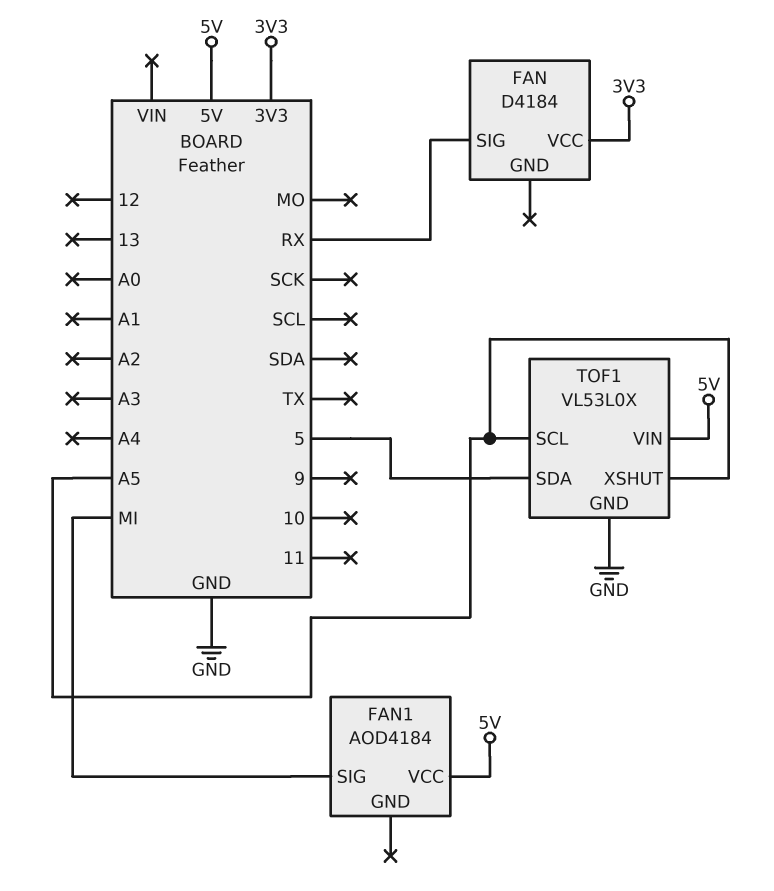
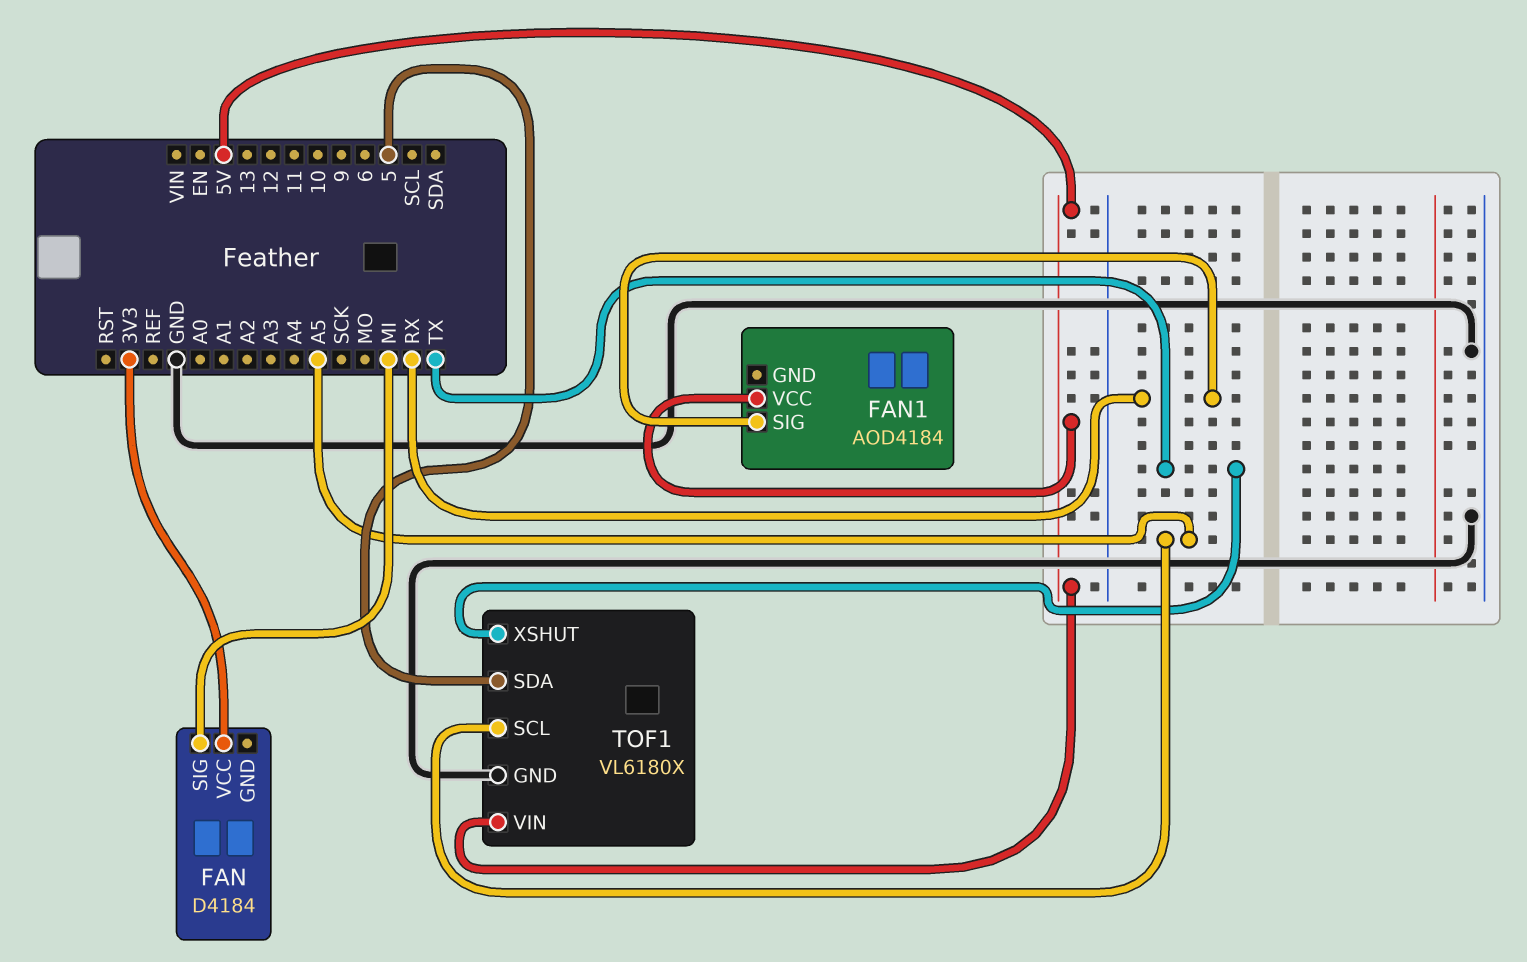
FAN pin SIG: RX -> MI
FAN1 pin SIG: MI -> RX
TOF1: VL53L0X -> VL6180X
TOF1 pin XSHUT: A5 -> TX

